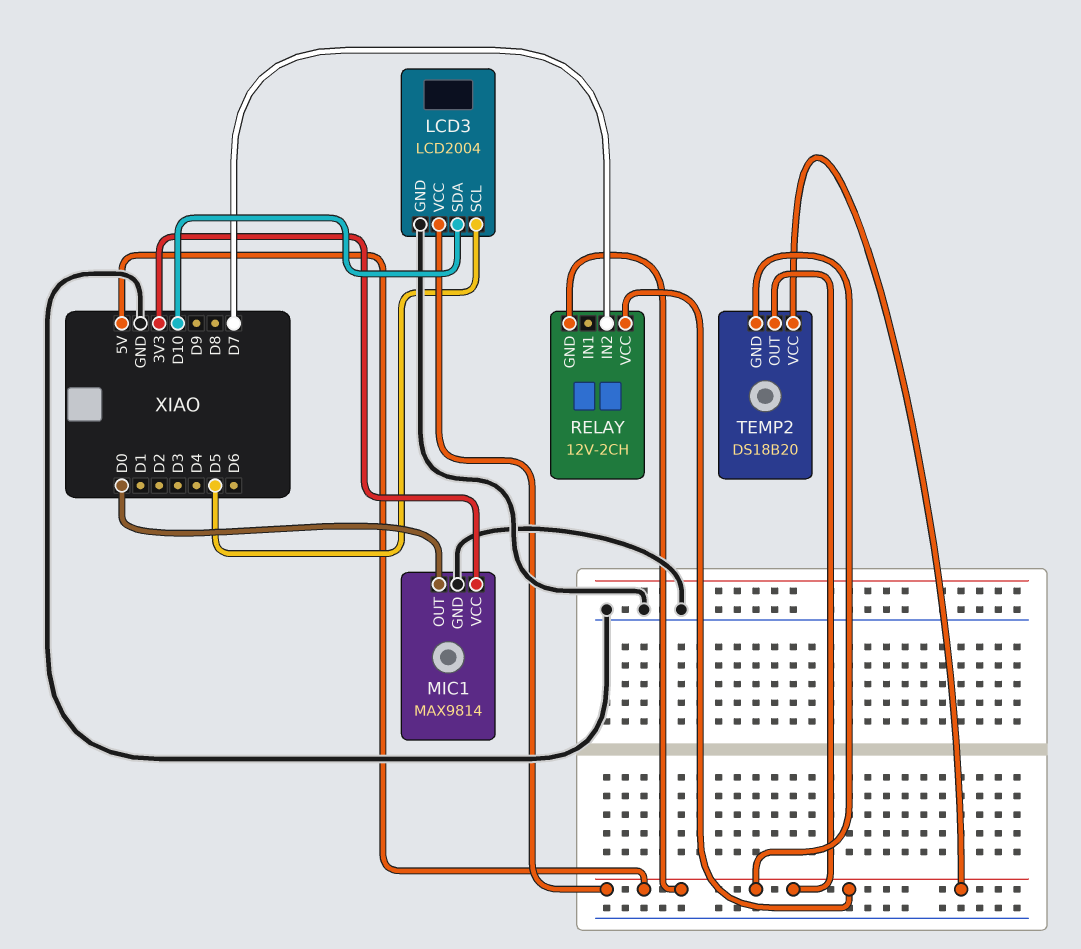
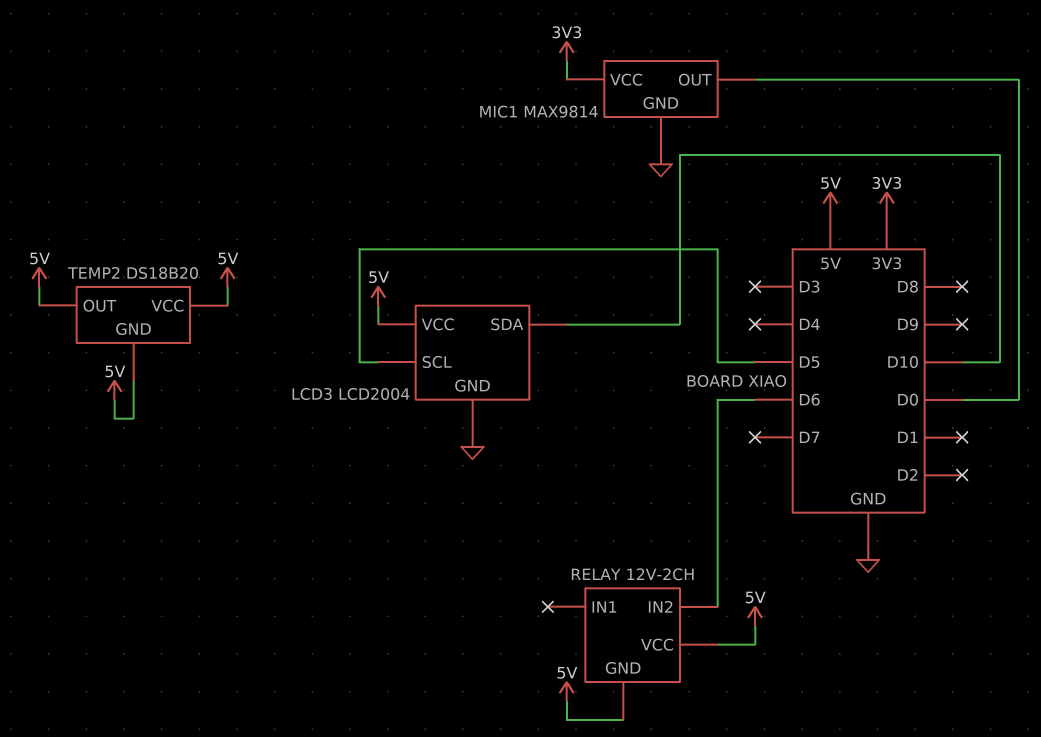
RELAY pin IN2: D7 -> D6

